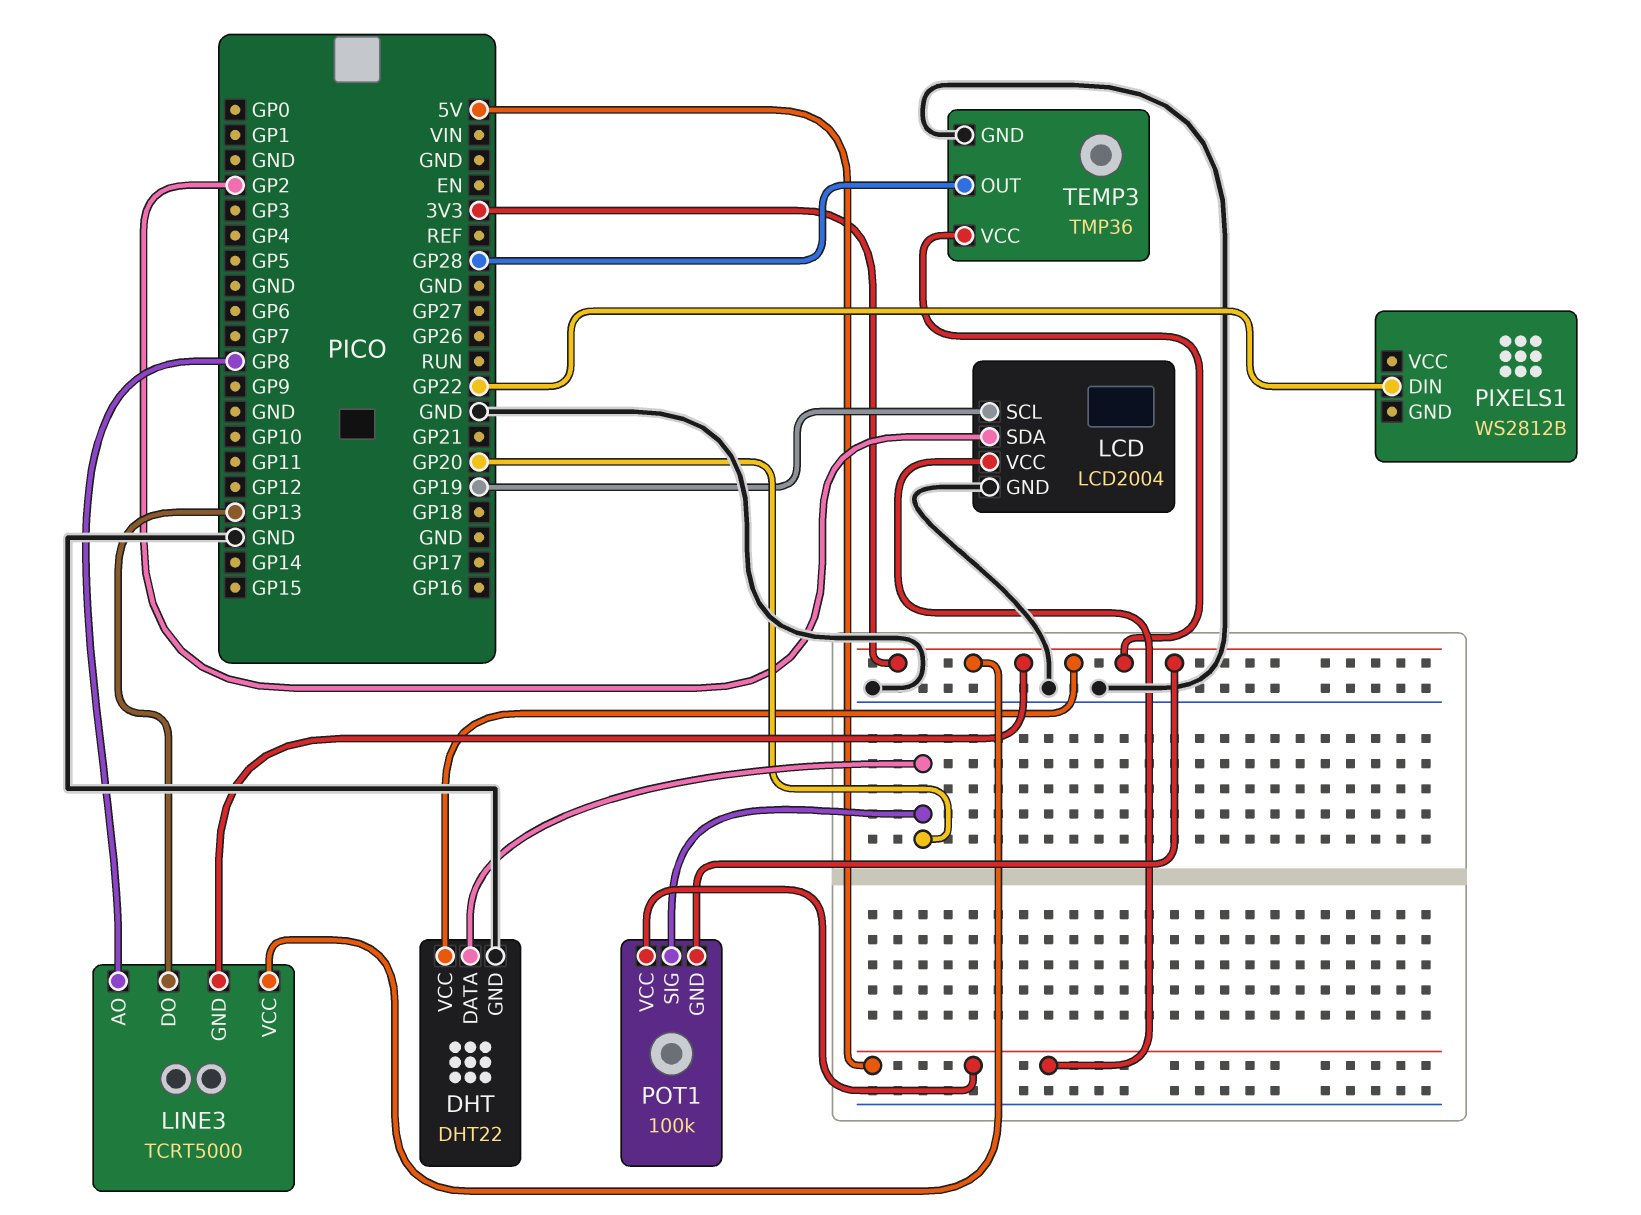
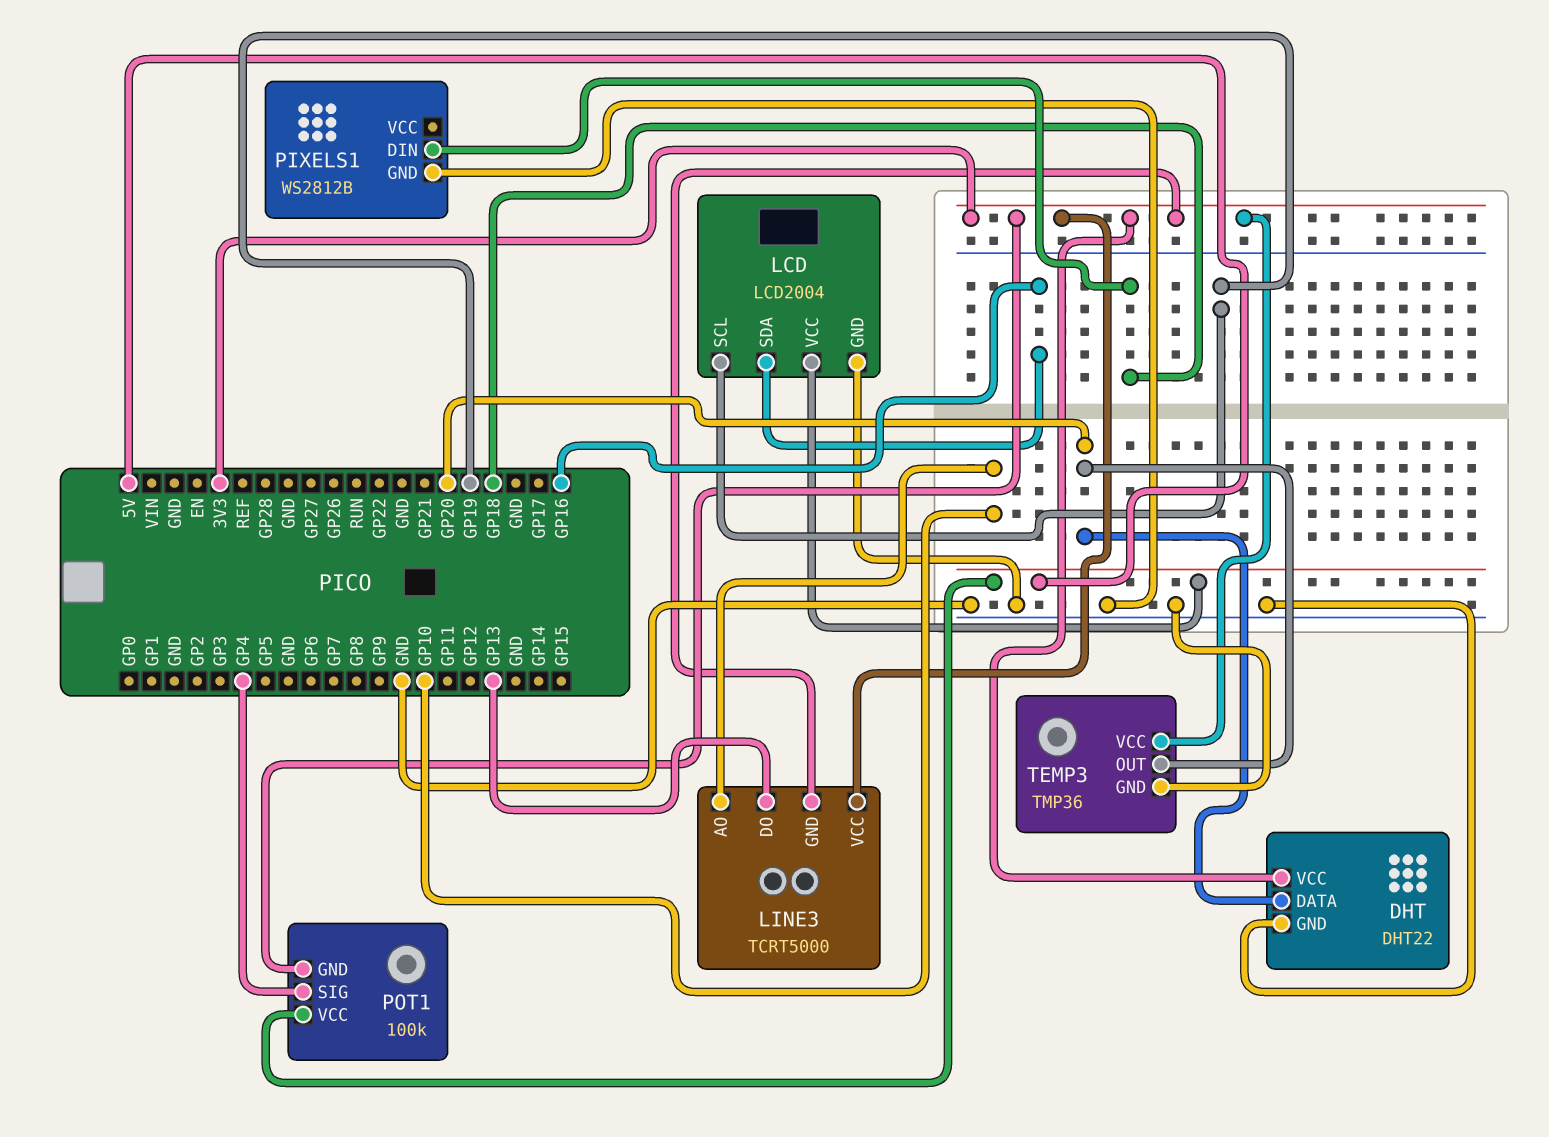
LCD pin SDA: GP2 -> GP16
LINE3 pin AO: GP8 -> GP10
PIXELS1 pin DIN: GP22 -> GP18
PIXELS1 pin GND: none -> GND
POT1 pin SIG: GP20 -> GP4
TEMP3 pin OUT: GP28 -> GP20

